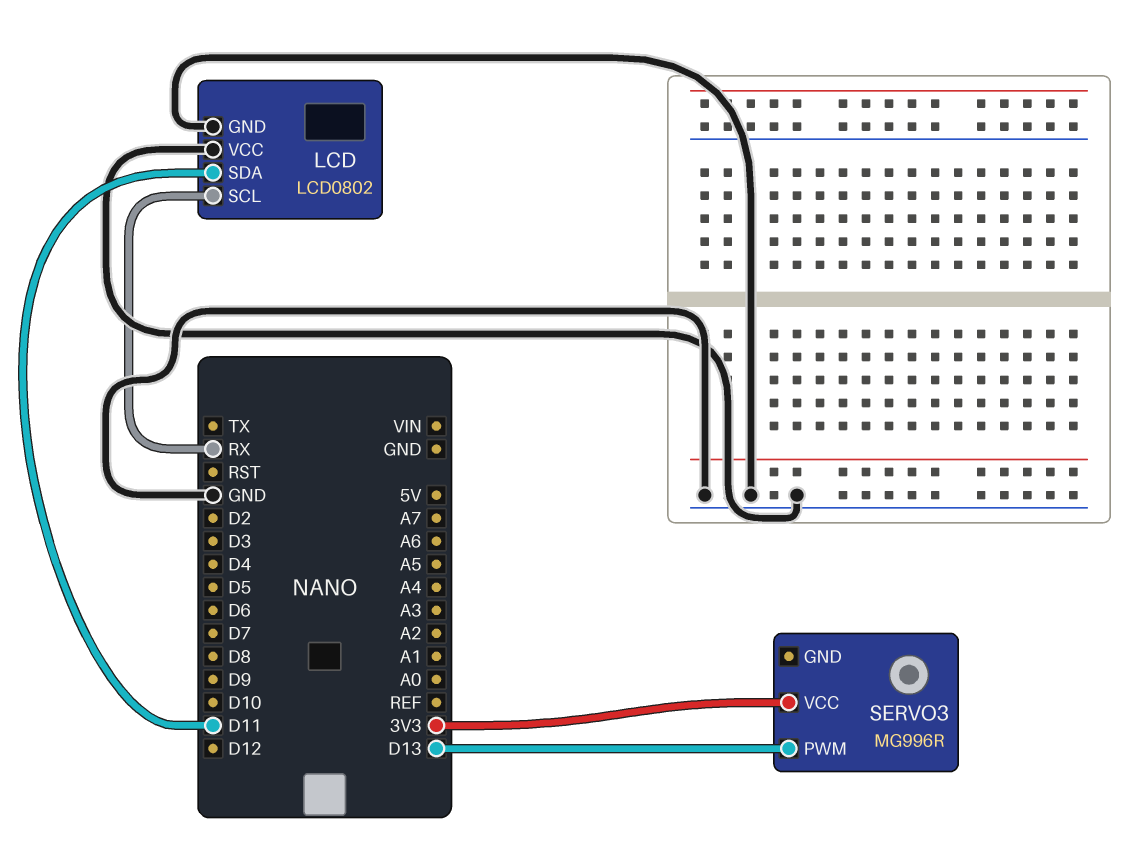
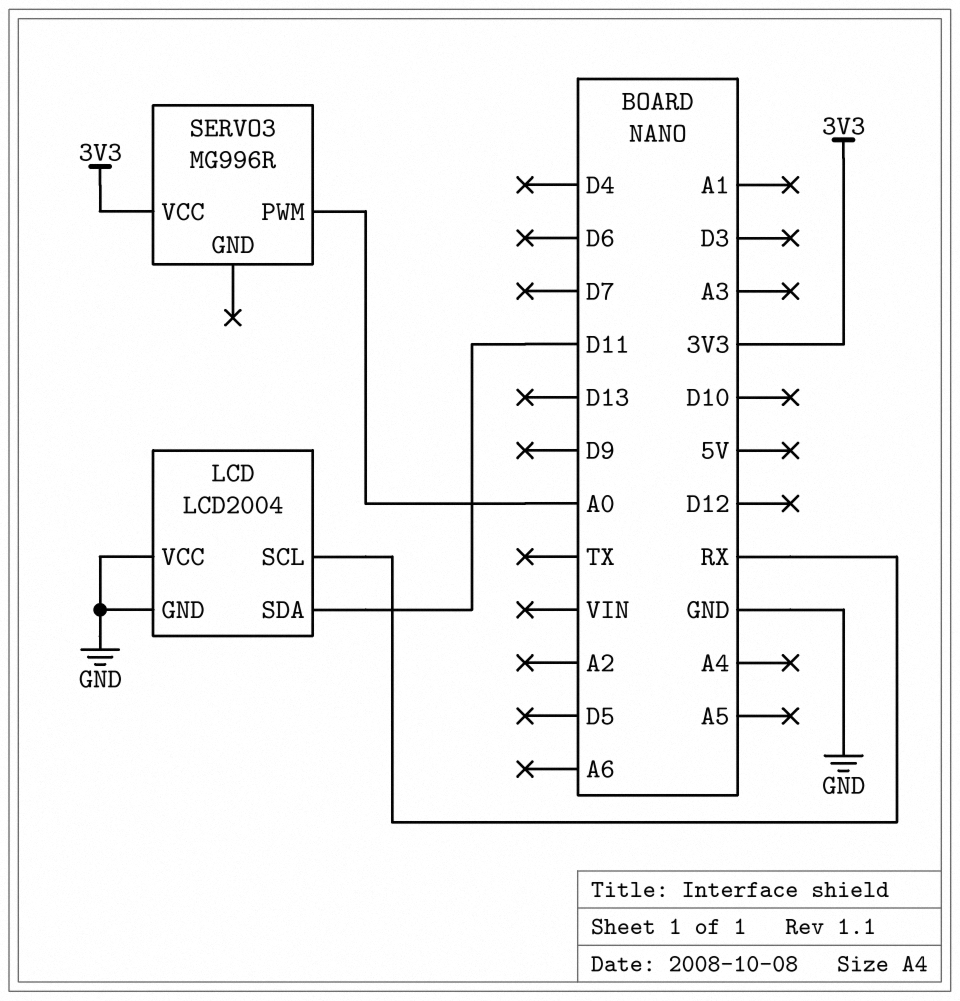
LCD: LCD0802 -> LCD2004
SERVO3 pin PWM: D13 -> A0

